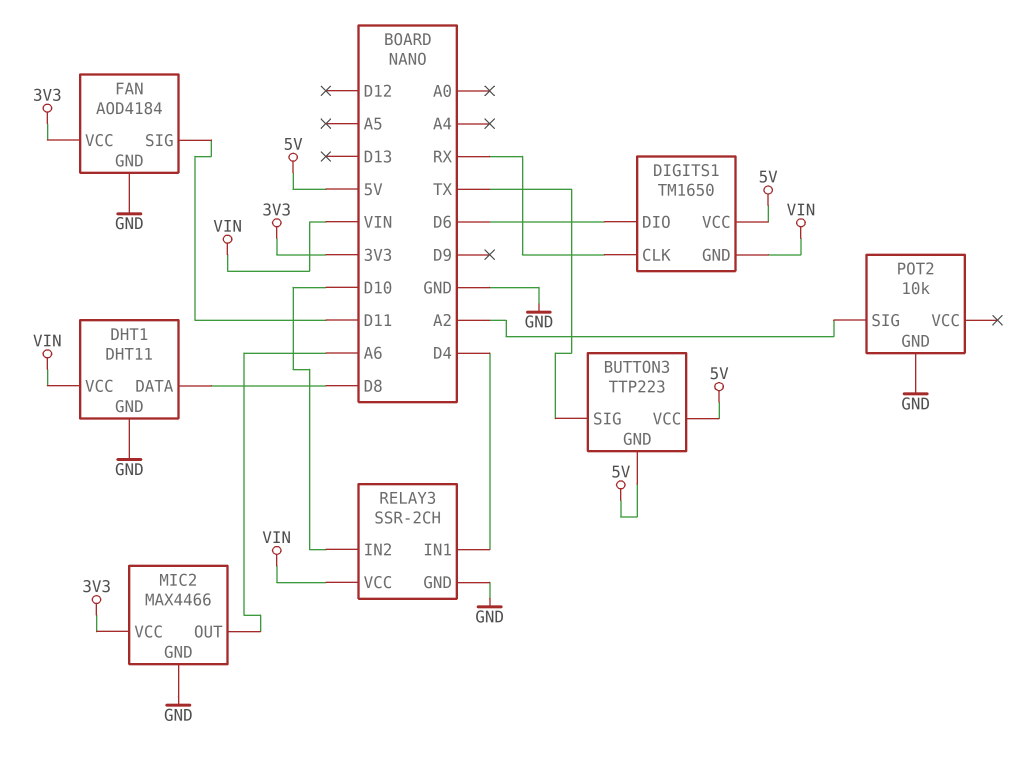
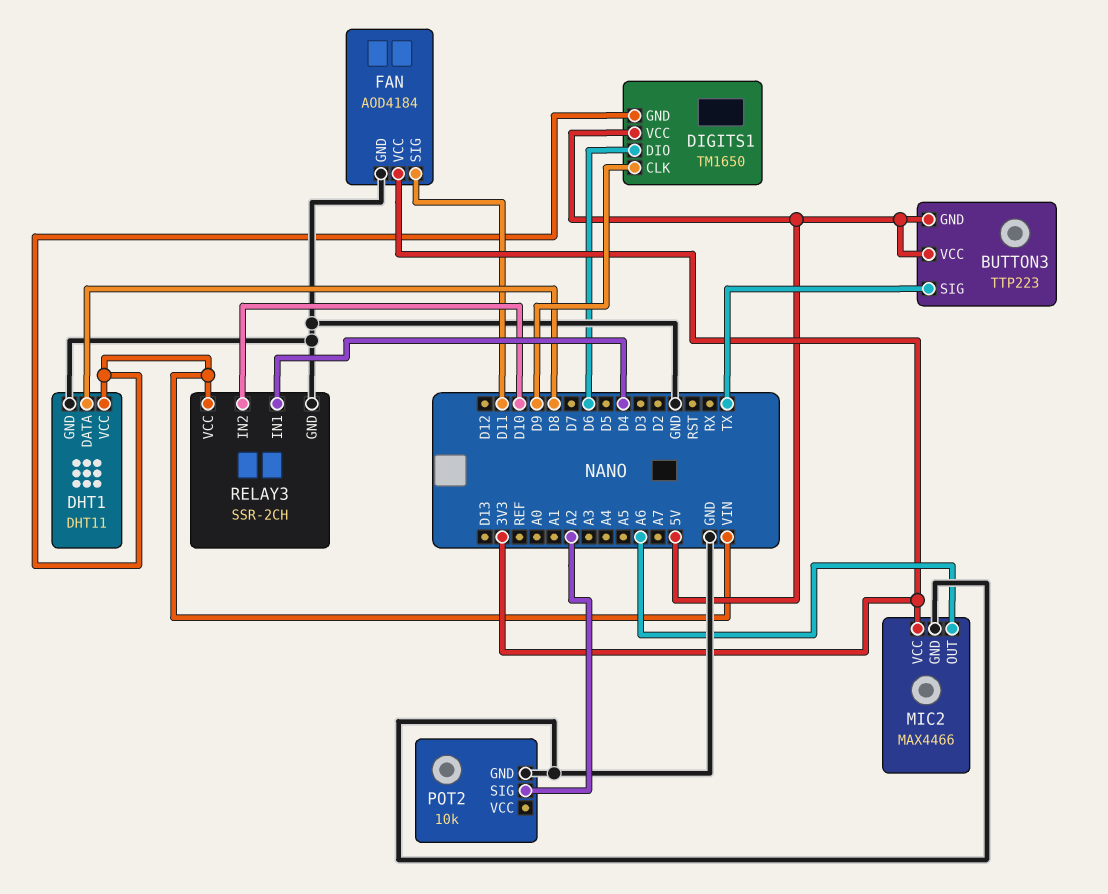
DIGITS1 pin CLK: RX -> D9

